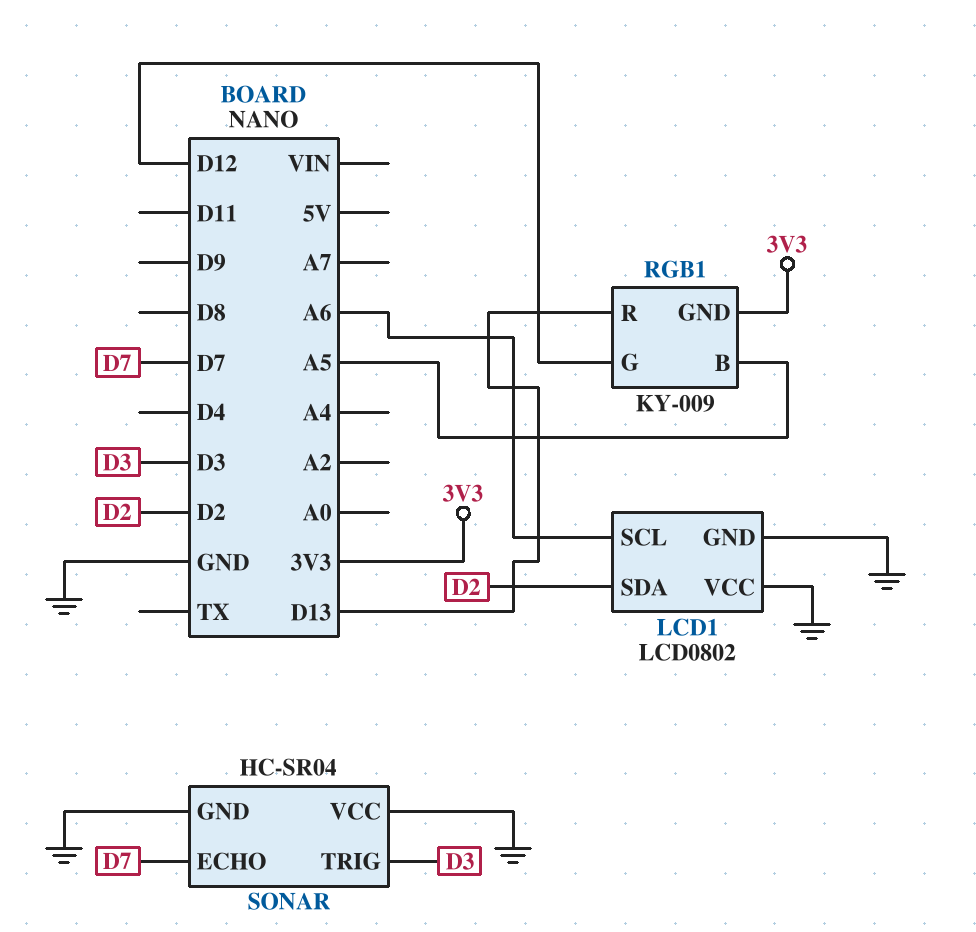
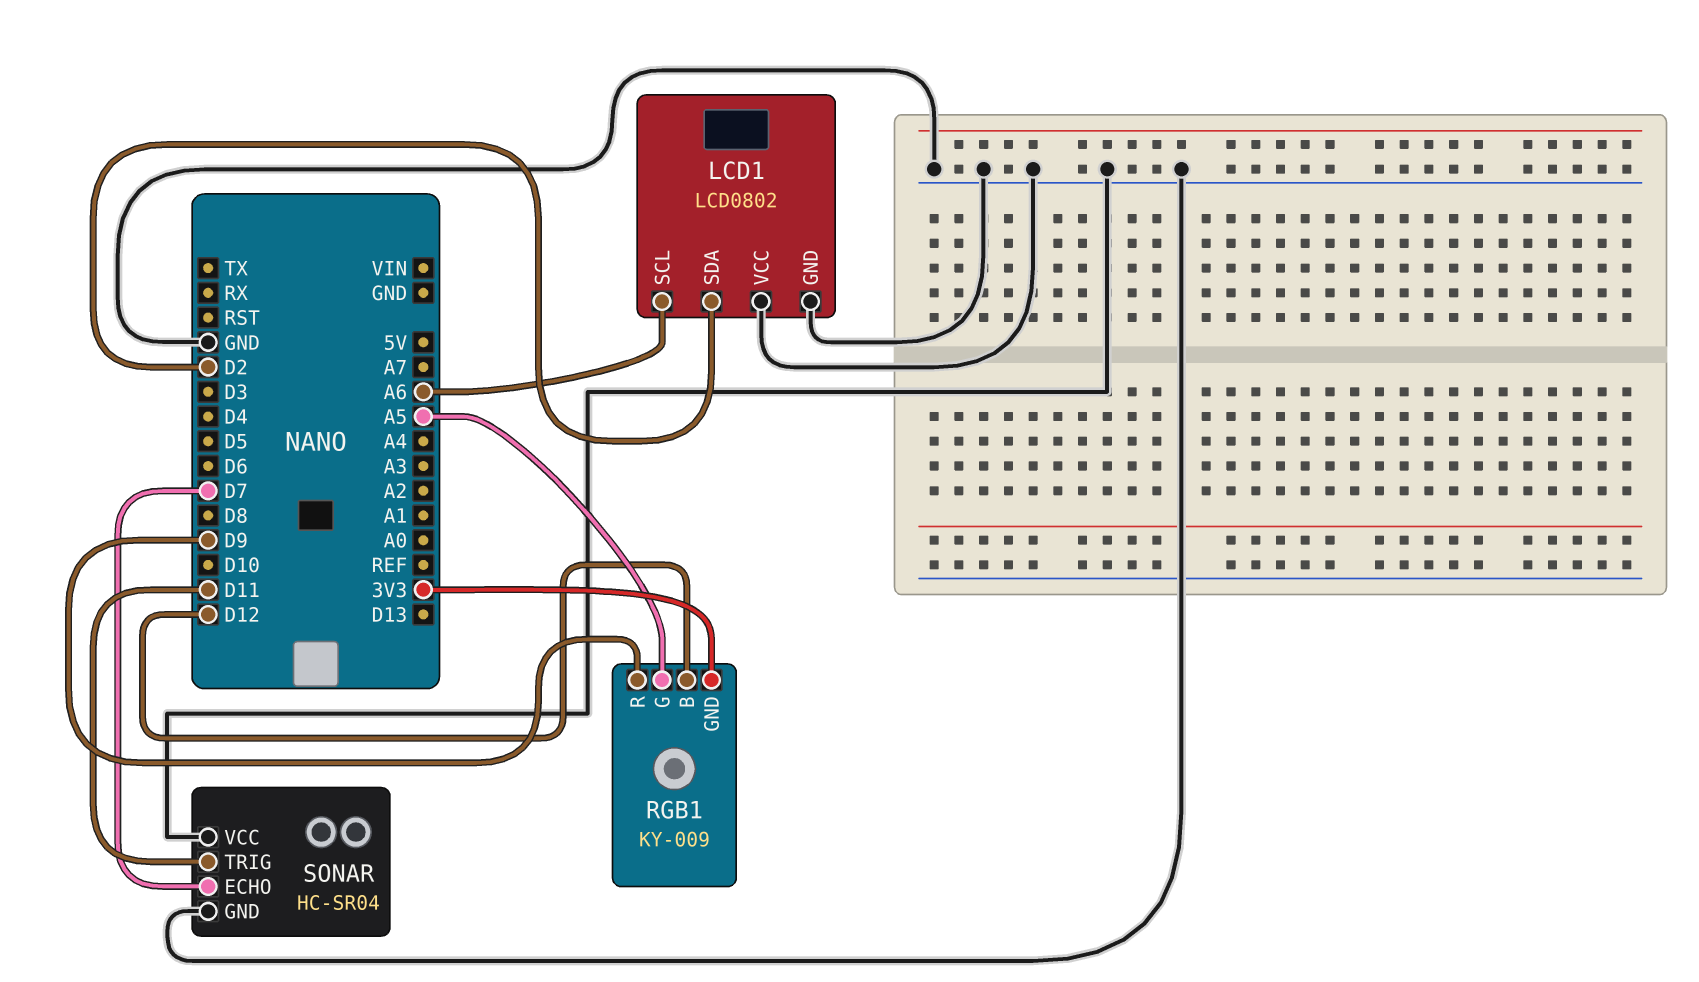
RGB1 pin B: A5 -> D12
RGB1 pin G: D12 -> A5
RGB1 pin R: D13 -> D9
SONAR pin TRIG: D3 -> D11

